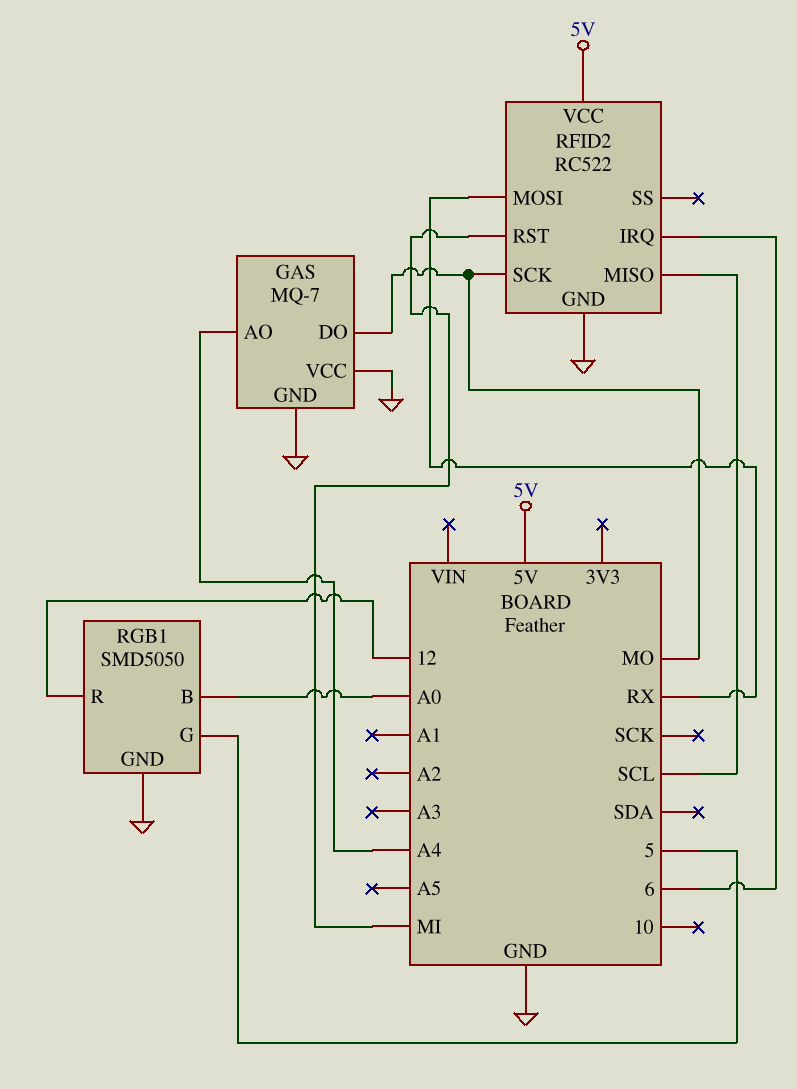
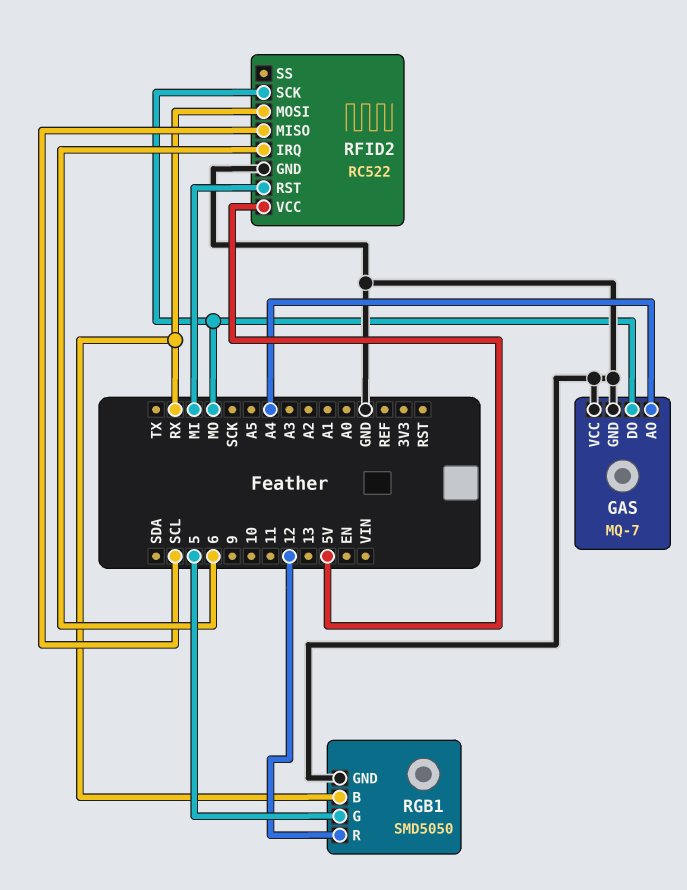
RGB1 pin B: A0 -> RX

